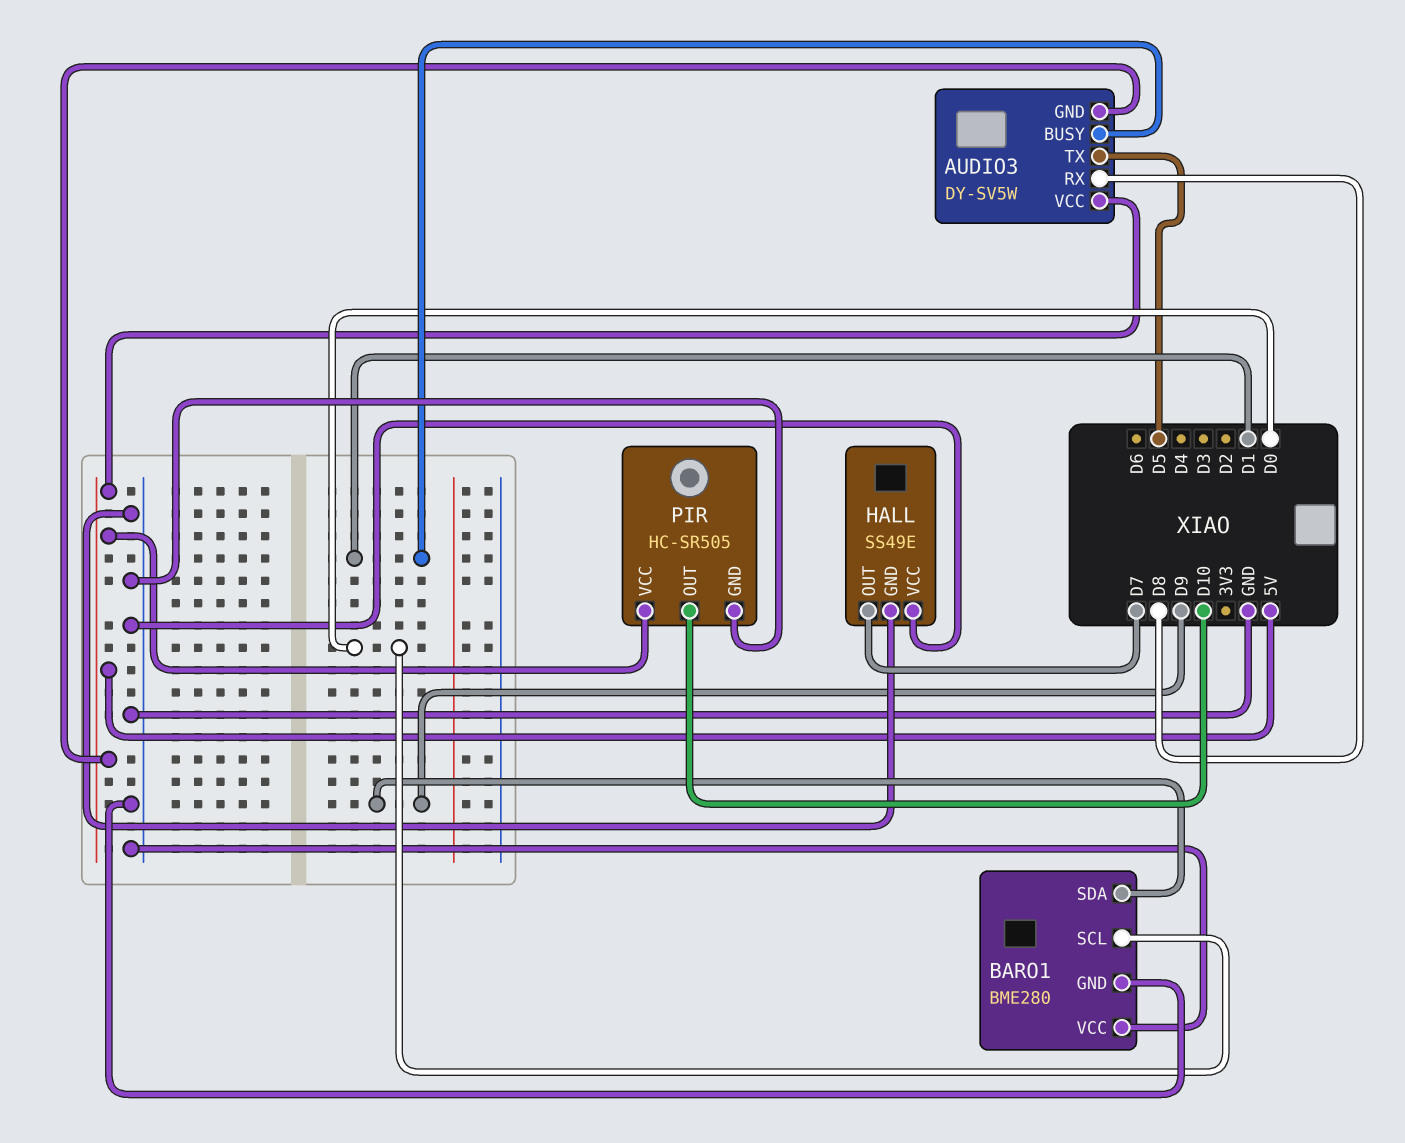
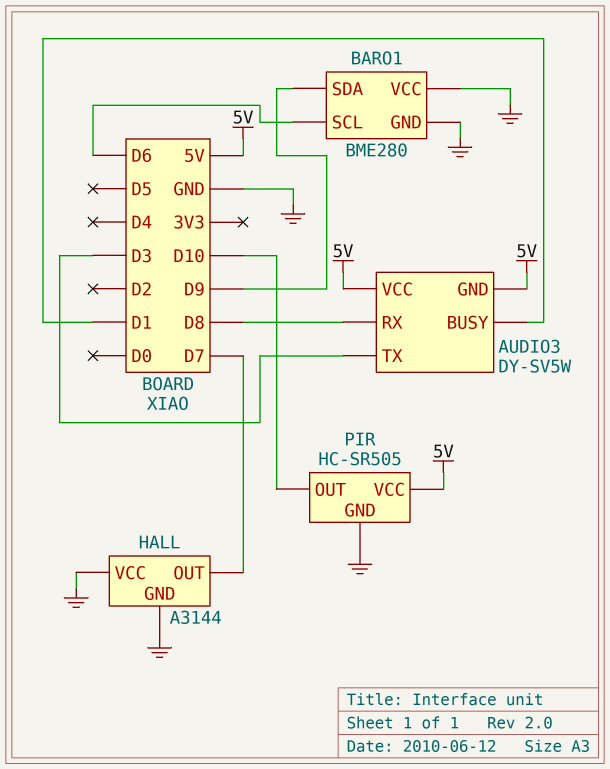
AUDIO3 pin TX: D5 -> D3
BARO1 pin SCL: D0 -> D6
HALL: SS49E -> A3144

